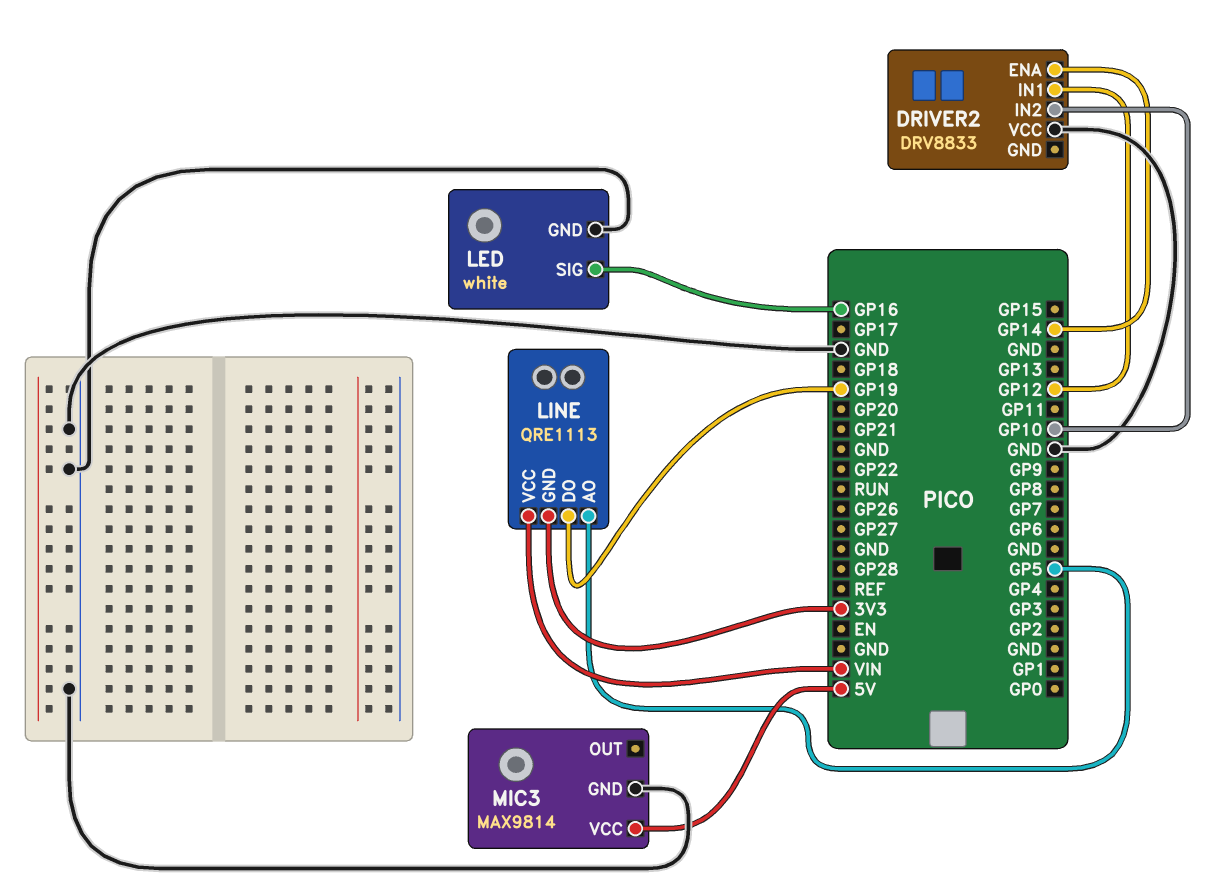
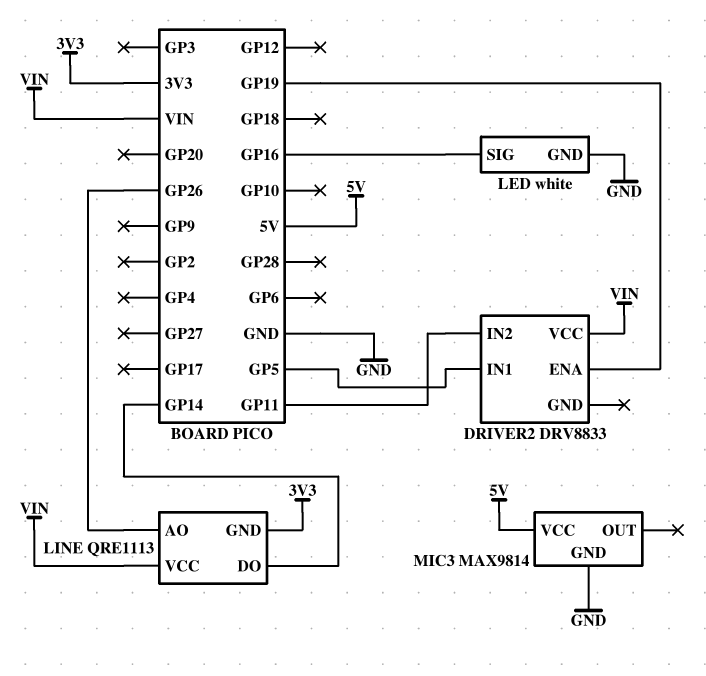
DRIVER2 pin ENA: GP14 -> GP19
DRIVER2 pin IN1: GP12 -> GP5
DRIVER2 pin IN2: GP10 -> GP11
DRIVER2 pin VCC: GND -> VIN
LINE pin AO: GP5 -> GP26
LINE pin DO: GP19 -> GP14

